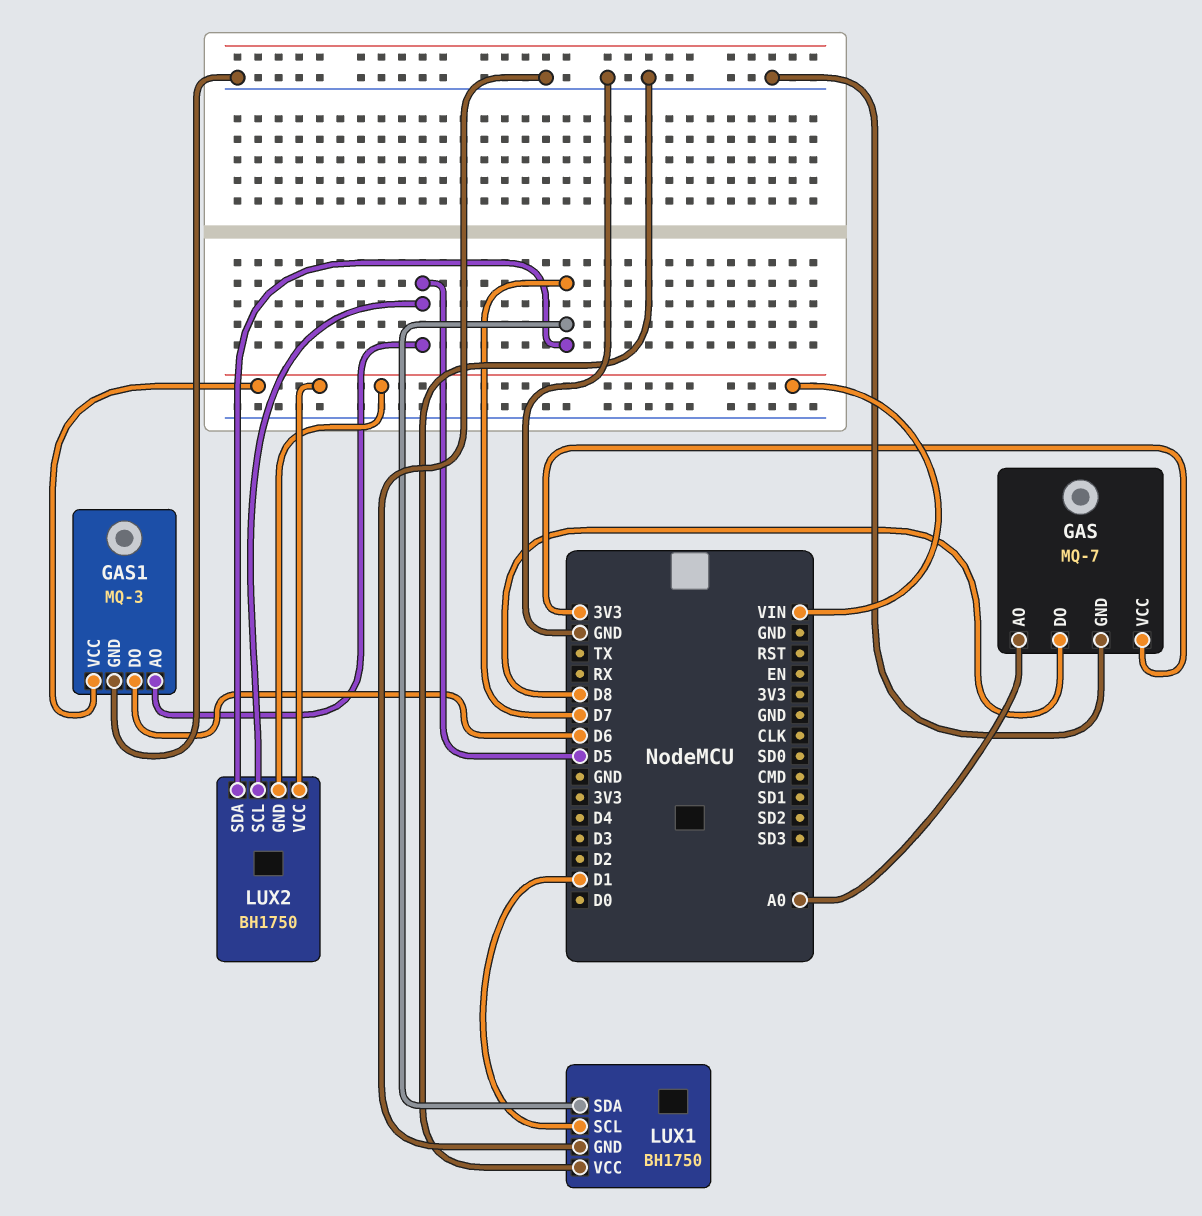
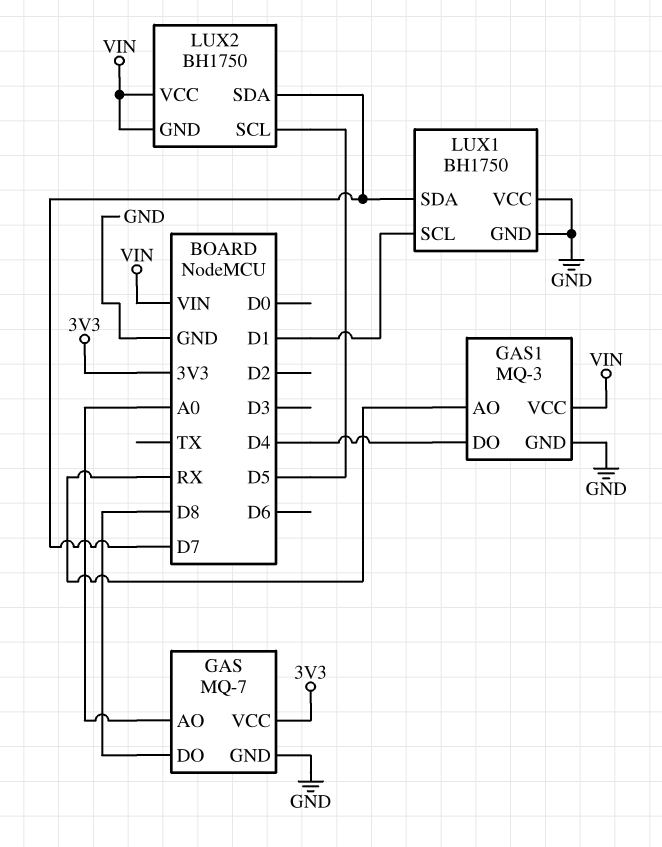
GAS1 pin AO: D5 -> RX
GAS1 pin DO: D6 -> D4

